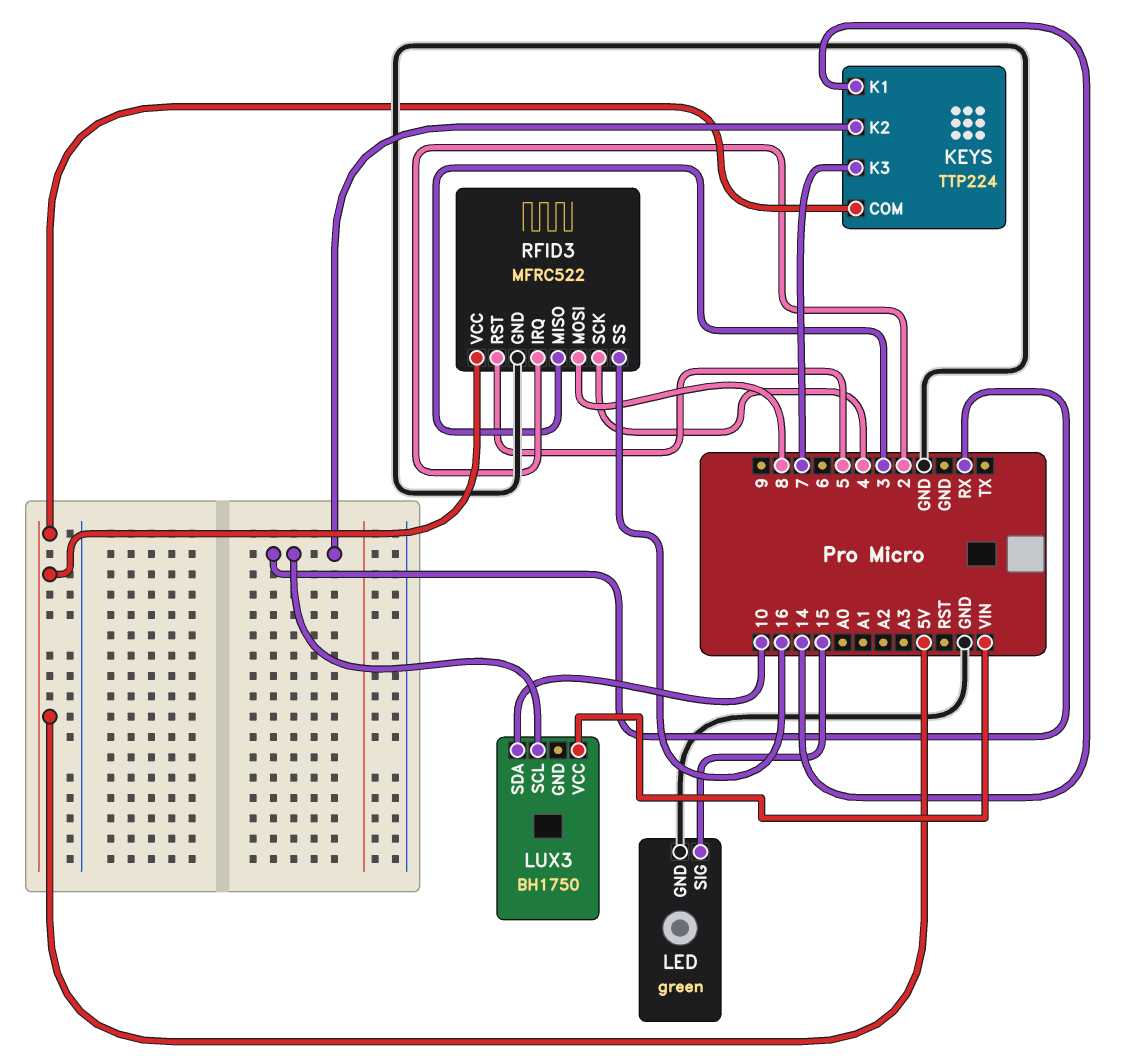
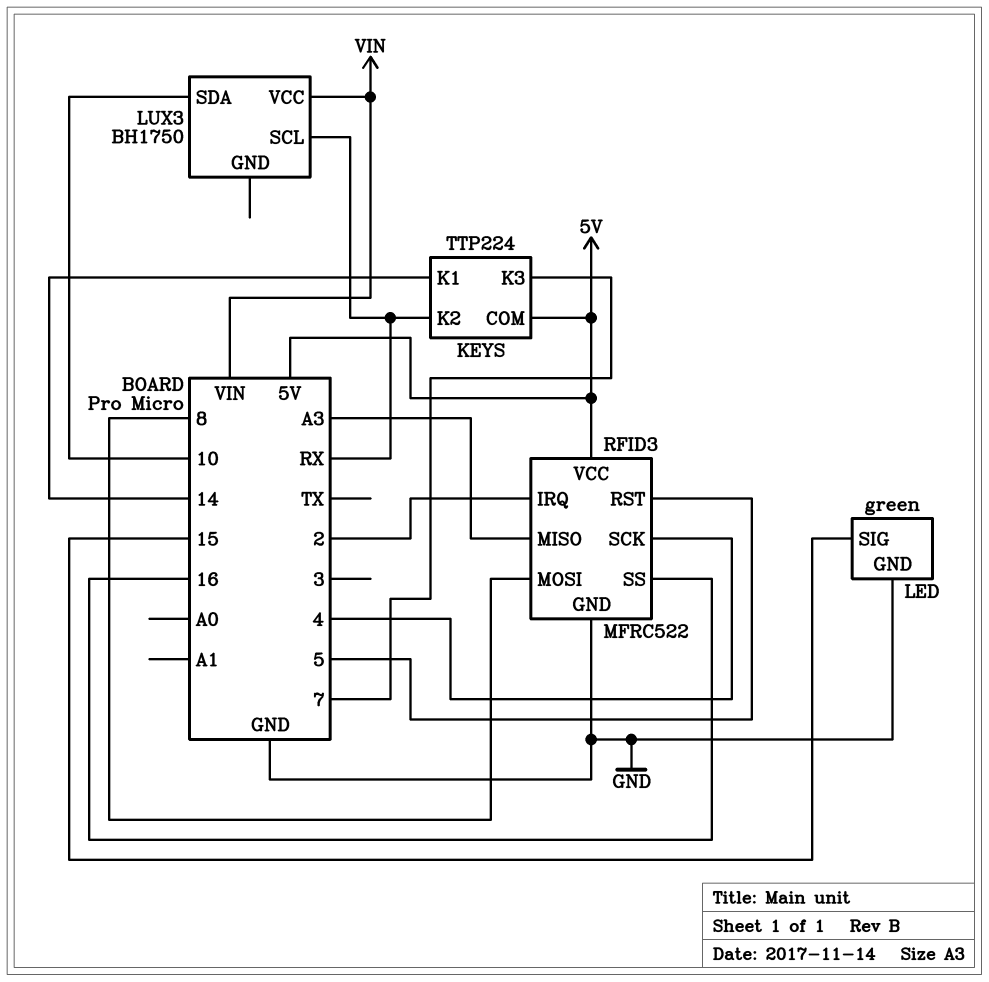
RFID3 pin MISO: 3 -> A3

